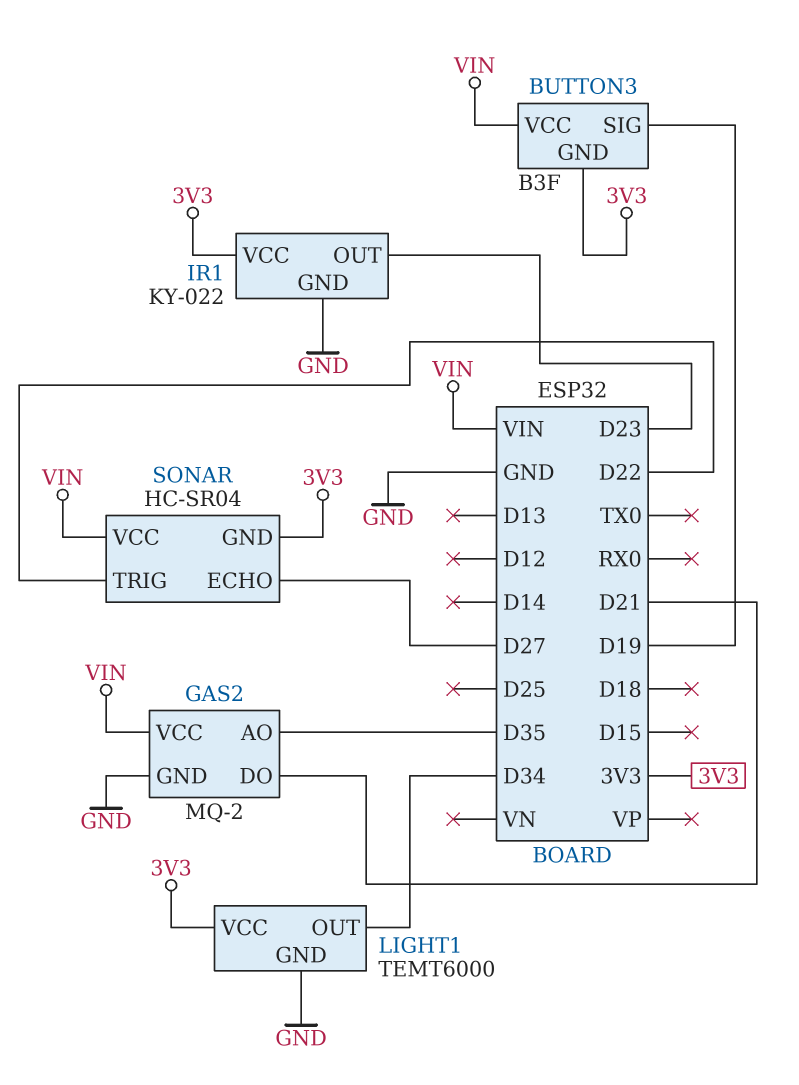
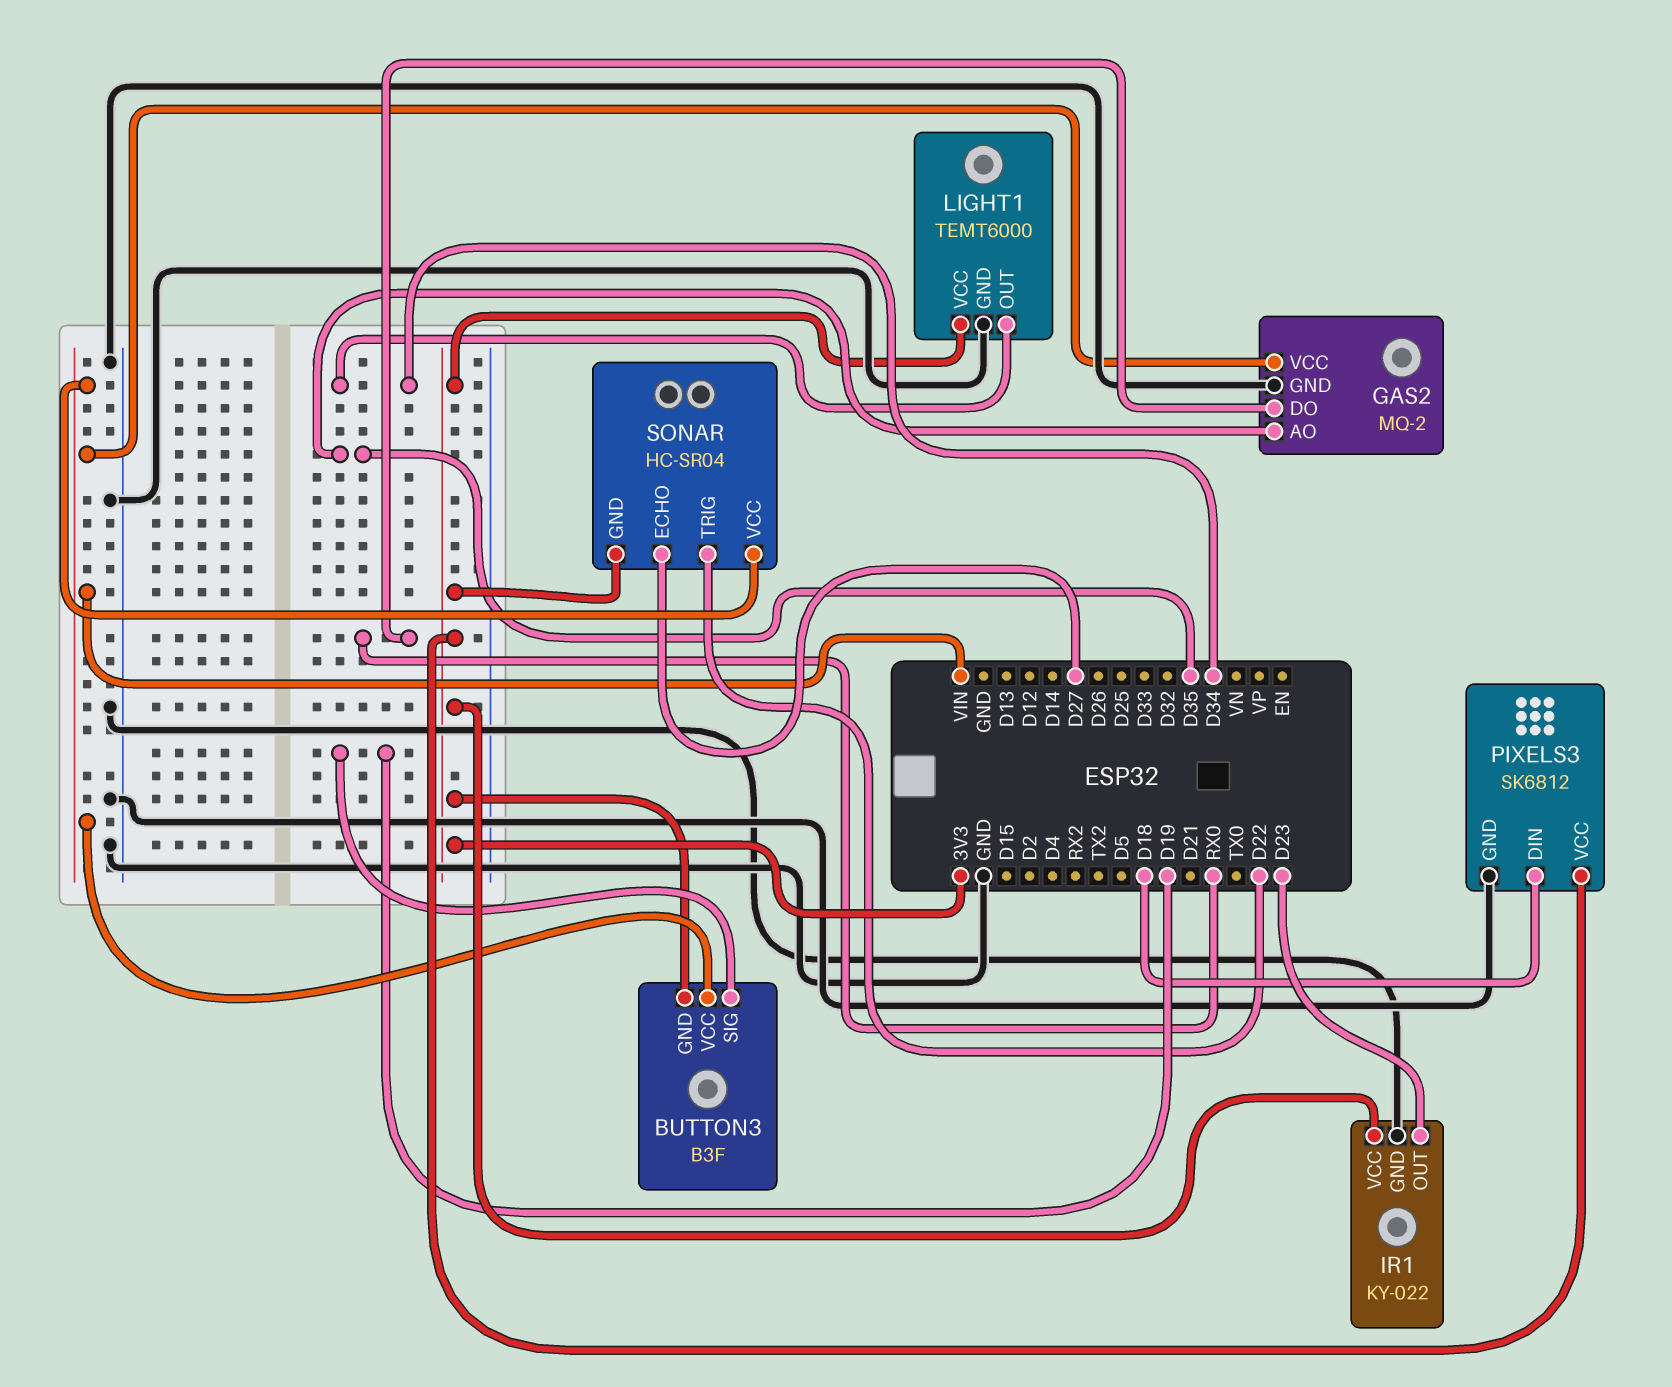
GAS2 pin DO: D21 -> RX0
PIXELS3: none -> SK6812
PIXELS3 pin DIN: none -> D18
PIXELS3 pin GND: none -> GND
PIXELS3 pin VCC: none -> 3V3

